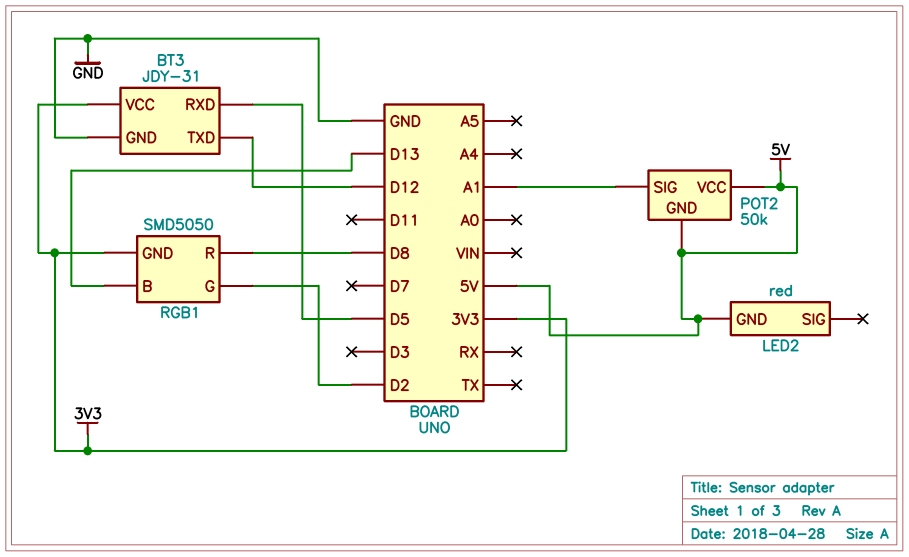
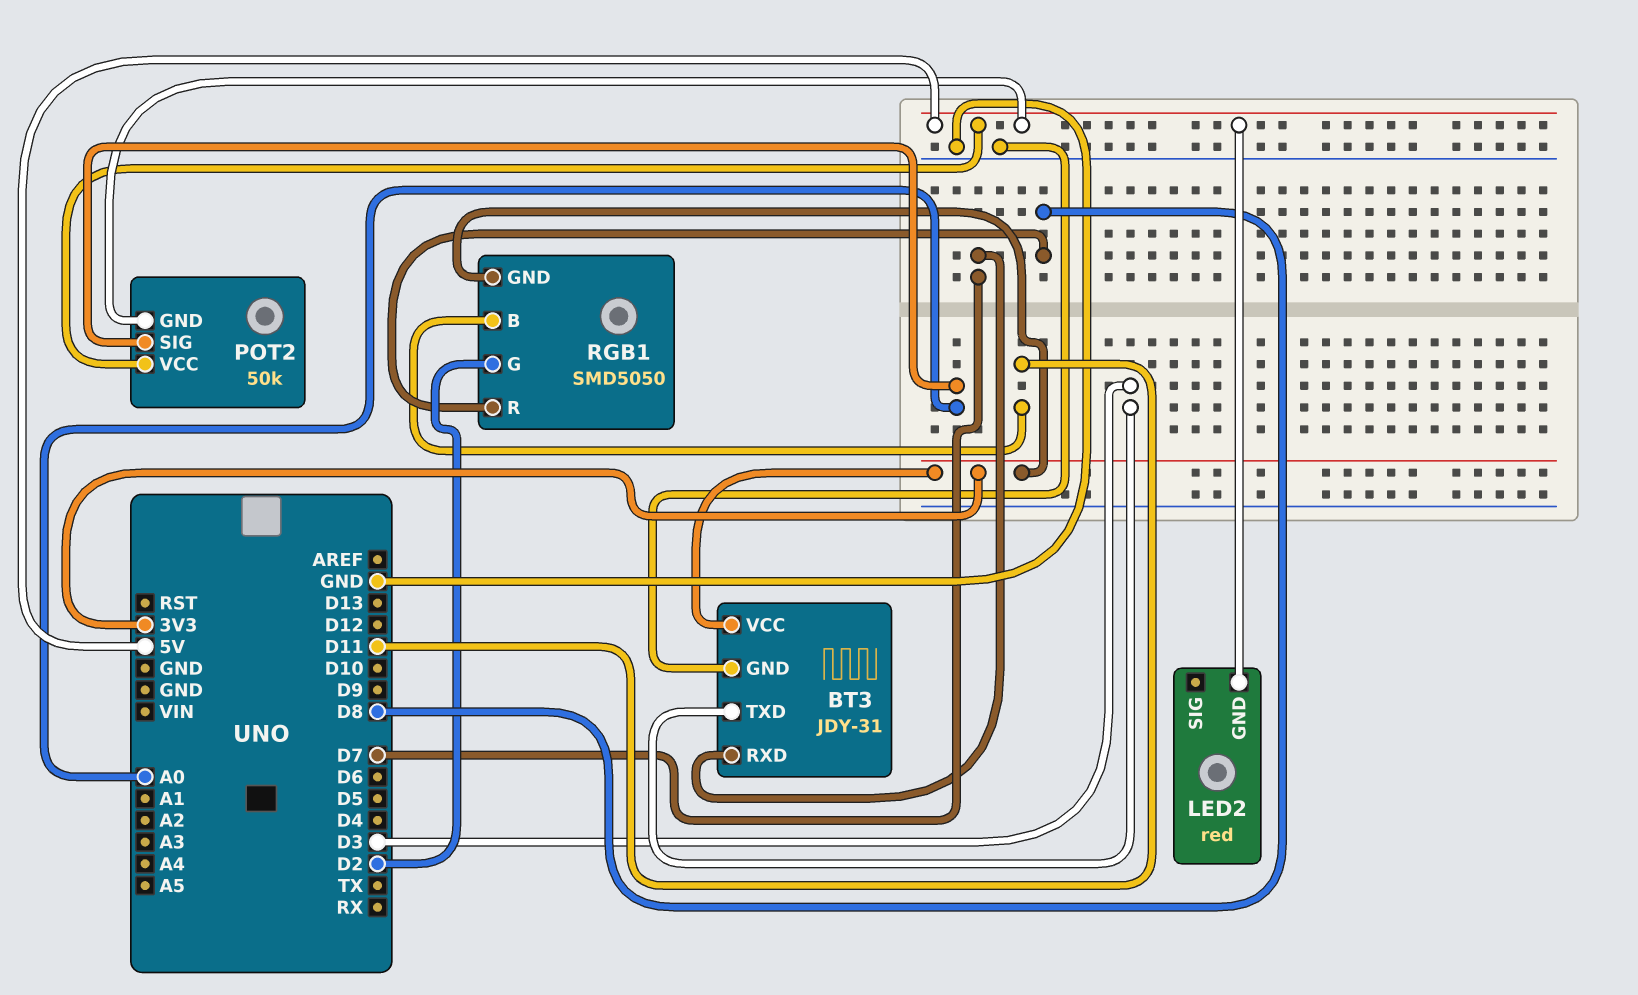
BT3 pin RXD: D5 -> D7
BT3 pin TXD: D12 -> D3
POT2 pin SIG: A1 -> A0
RGB1 pin B: D13 -> D11

